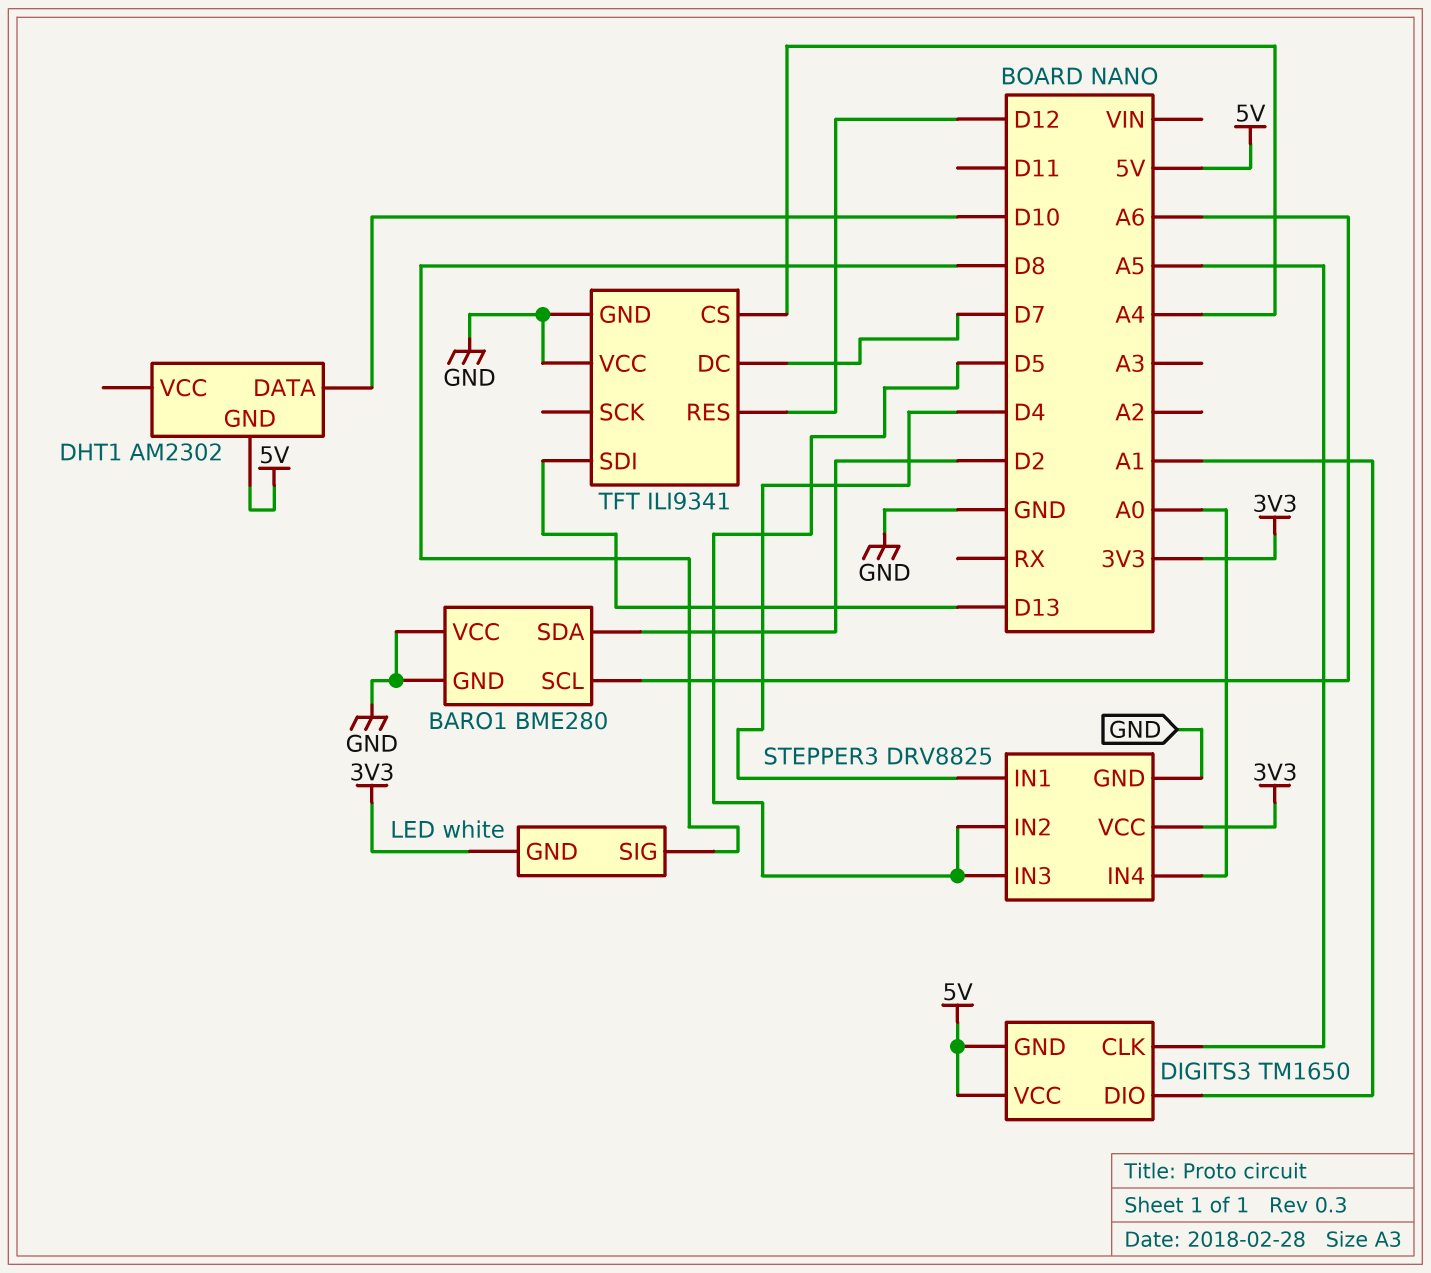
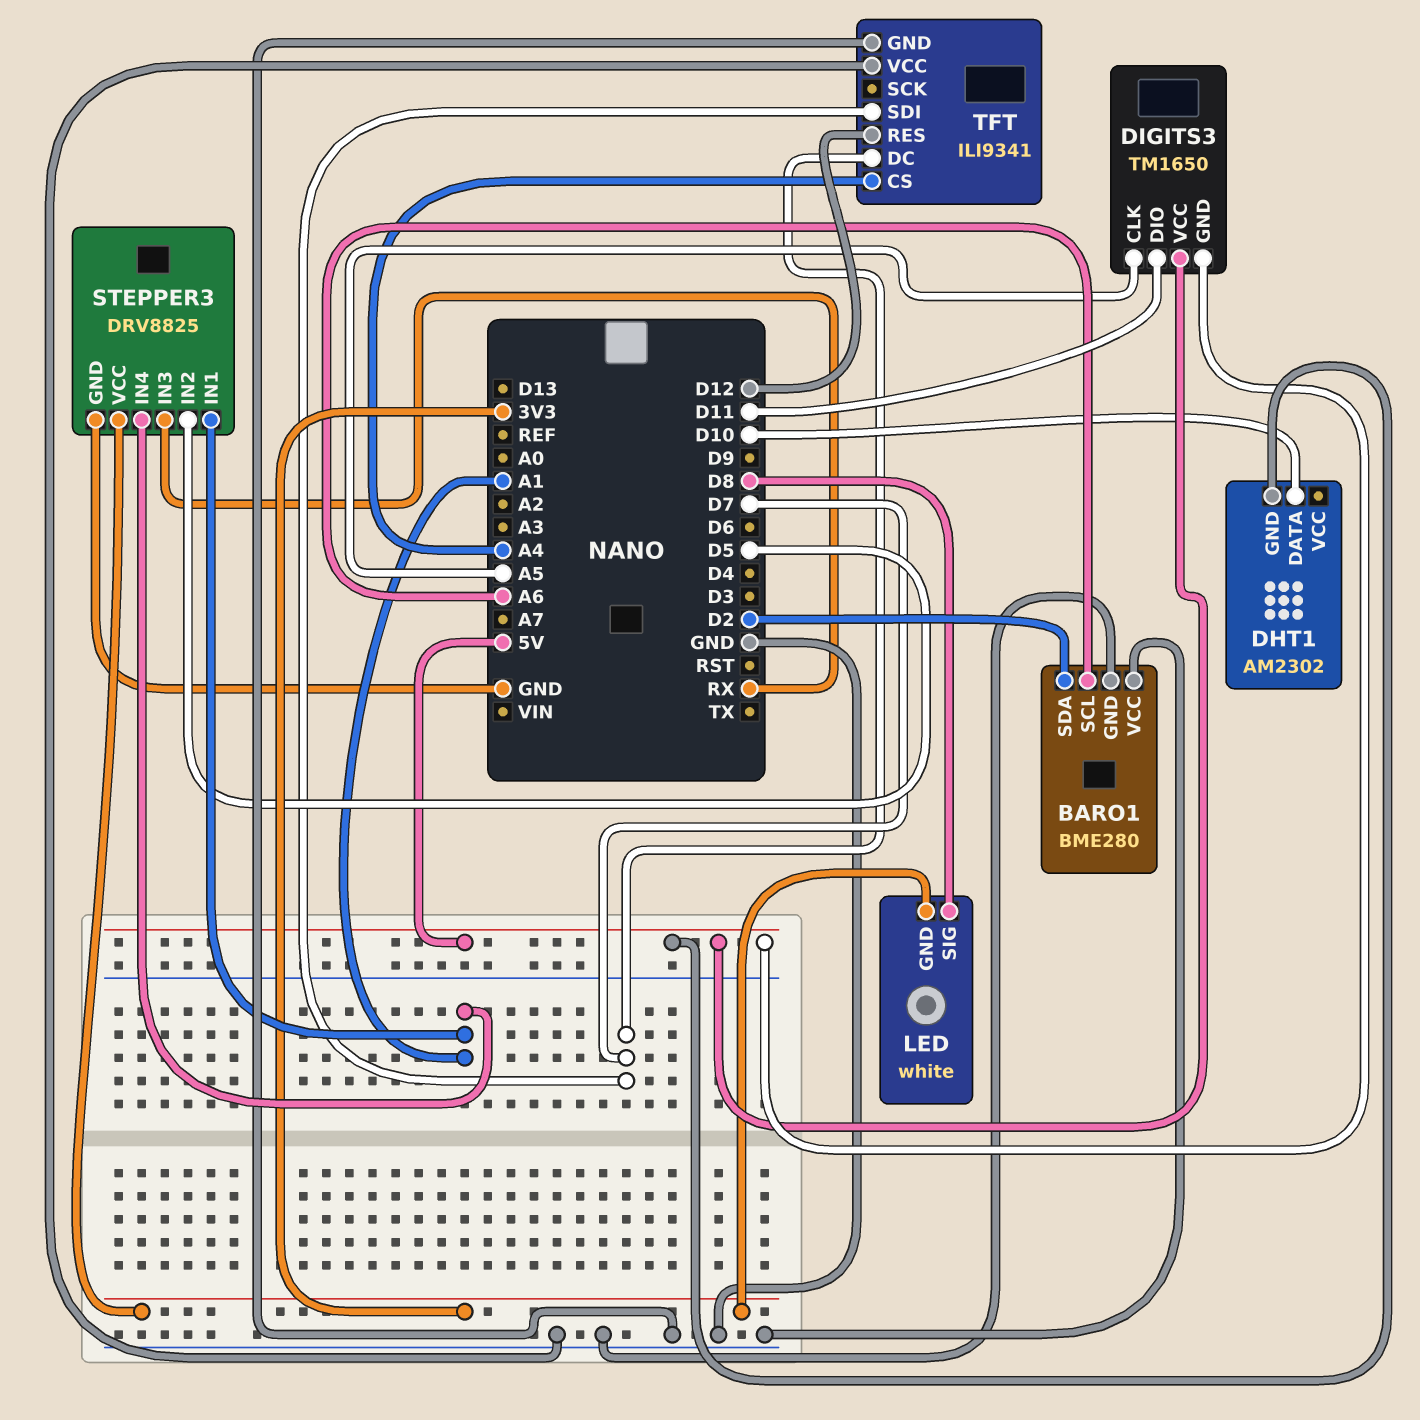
DIGITS3 pin DIO: A1 -> D11
STEPPER3 pin IN1: D4 -> A1
STEPPER3 pin IN3: D5 -> RX
STEPPER3 pin IN4: A0 -> A1
TFT pin SDI: D13 -> D7

